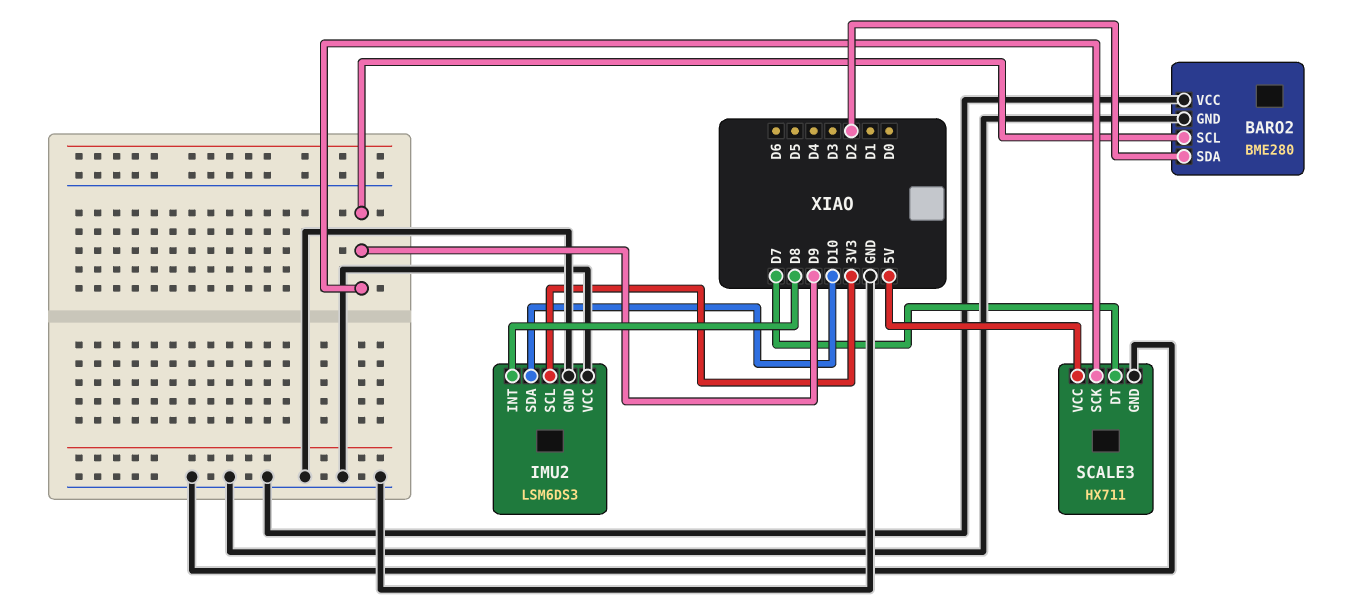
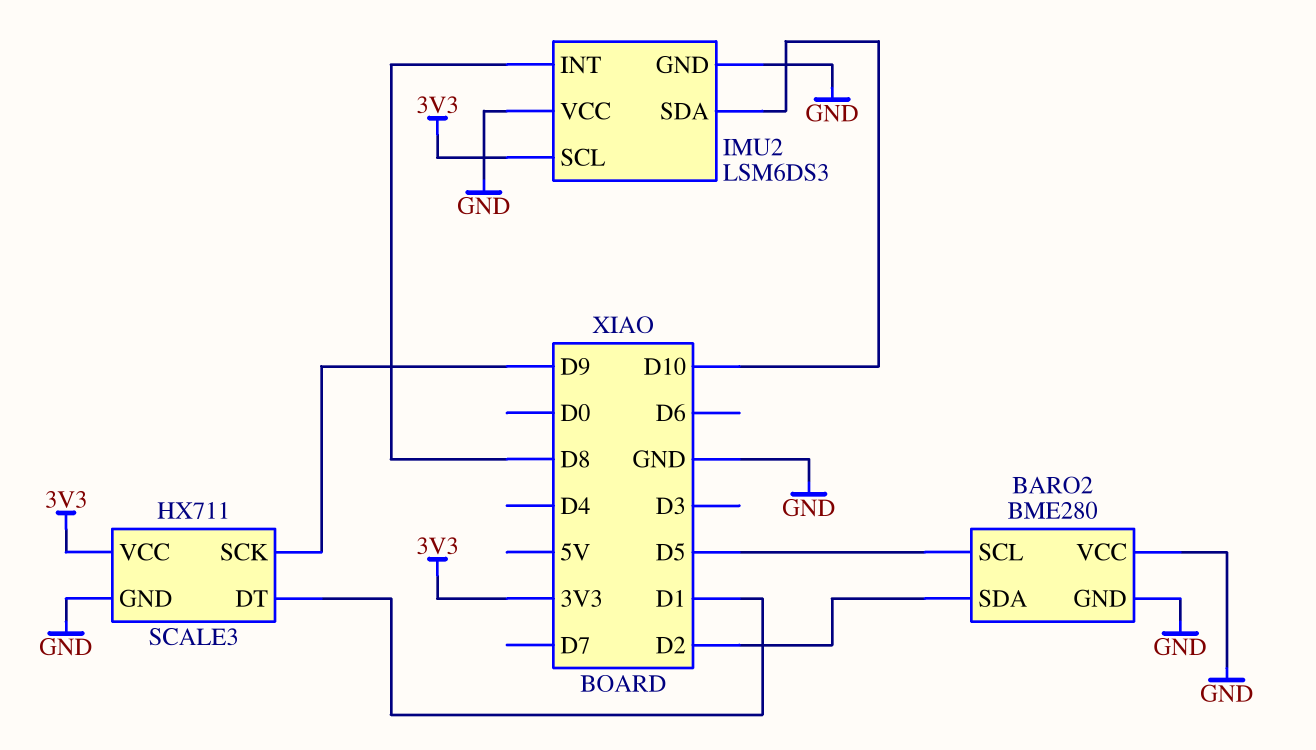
BARO2 pin SCL: D9 -> D5
SCALE3 pin DT: D7 -> D1
SCALE3 pin VCC: 5V -> 3V3

